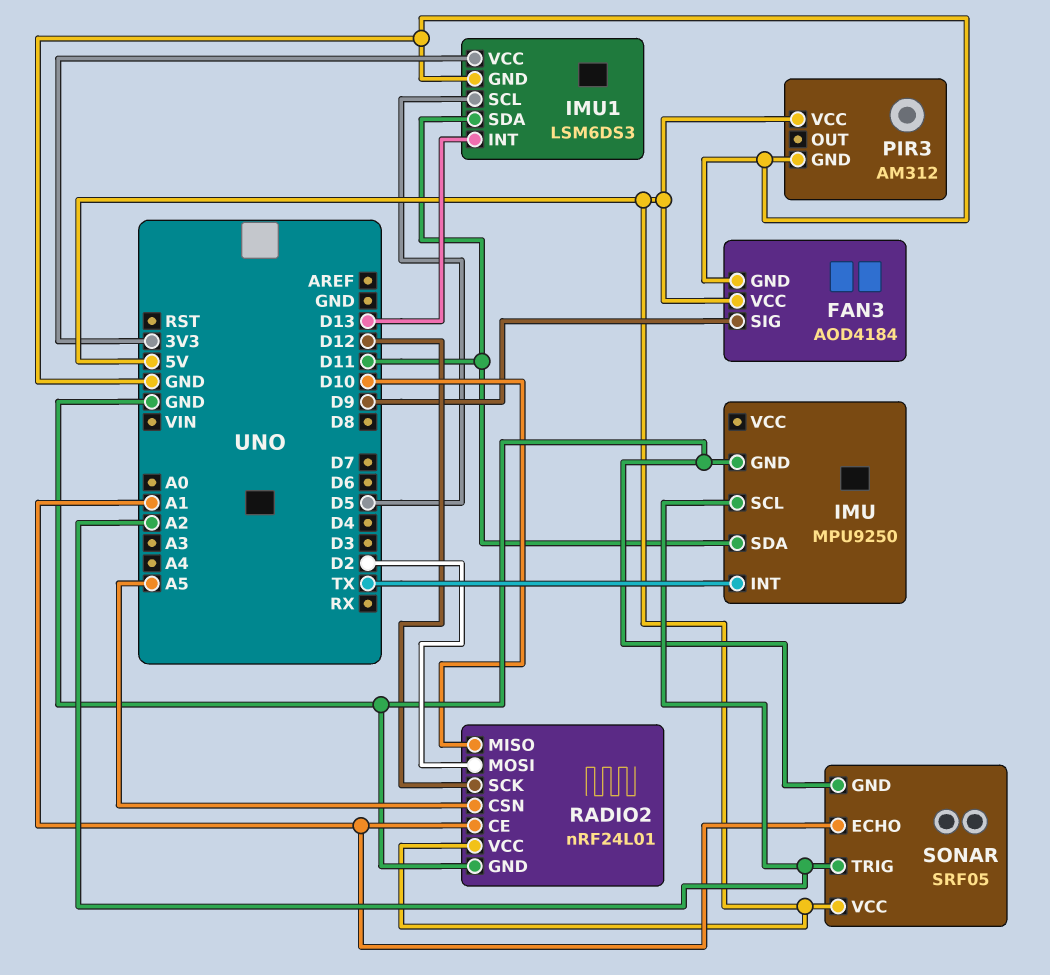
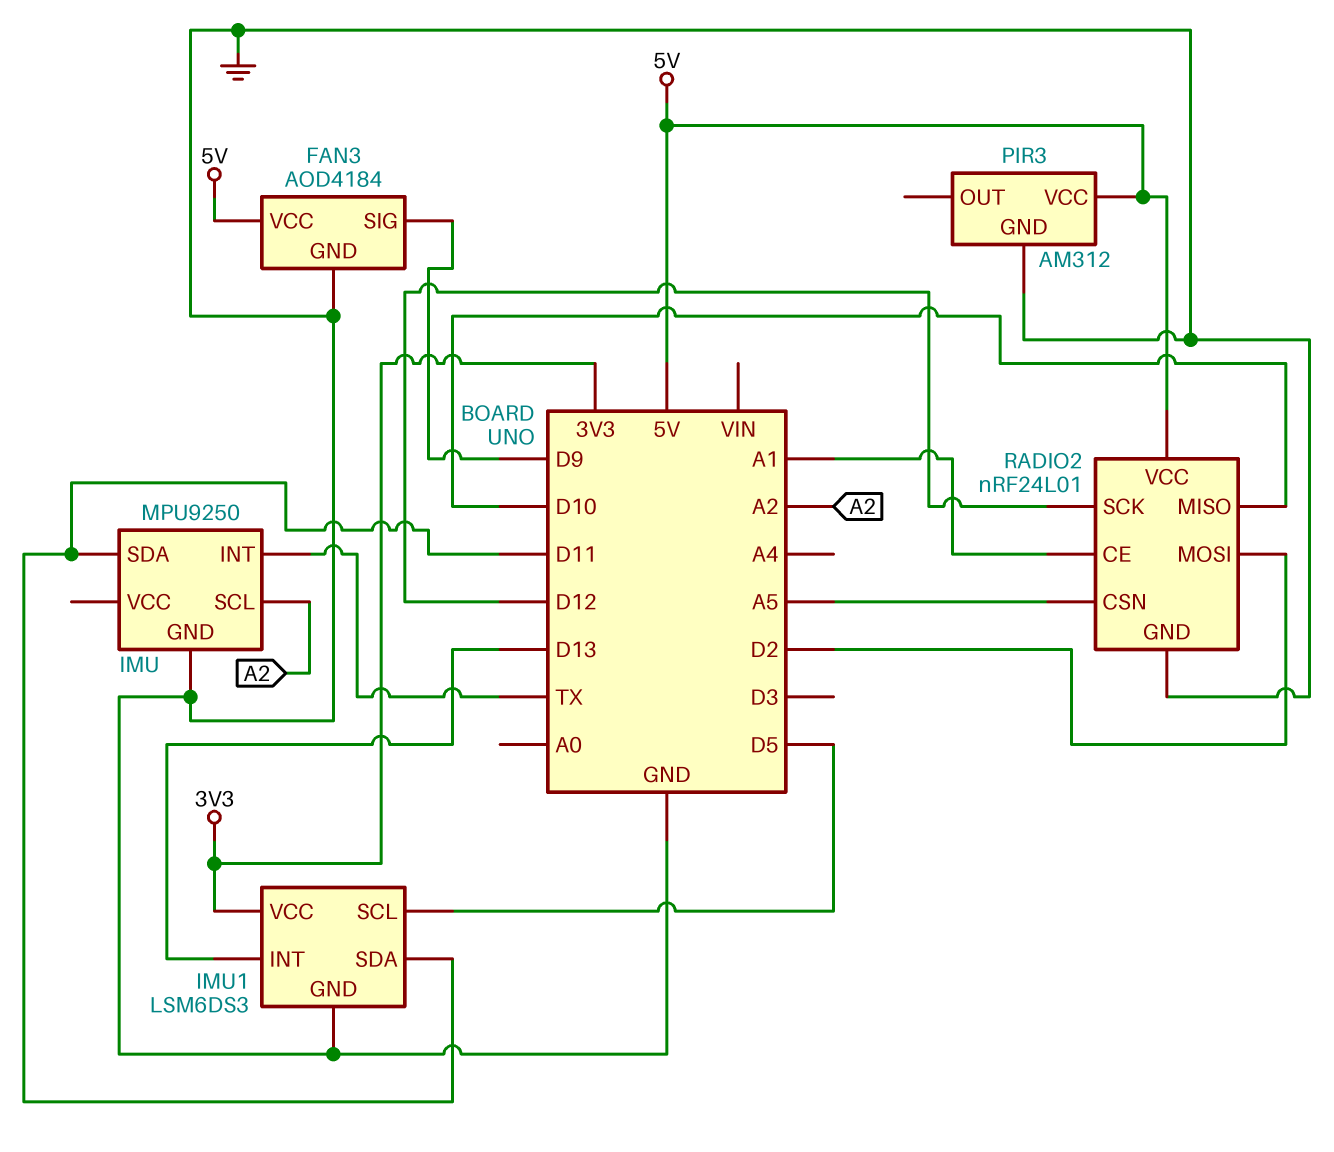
SONAR: SRF05 -> none
SONAR pin ECHO: A1 -> none
SONAR pin GND: GND -> none
SONAR pin TRIG: A2 -> none
SONAR pin VCC: 5V -> none

